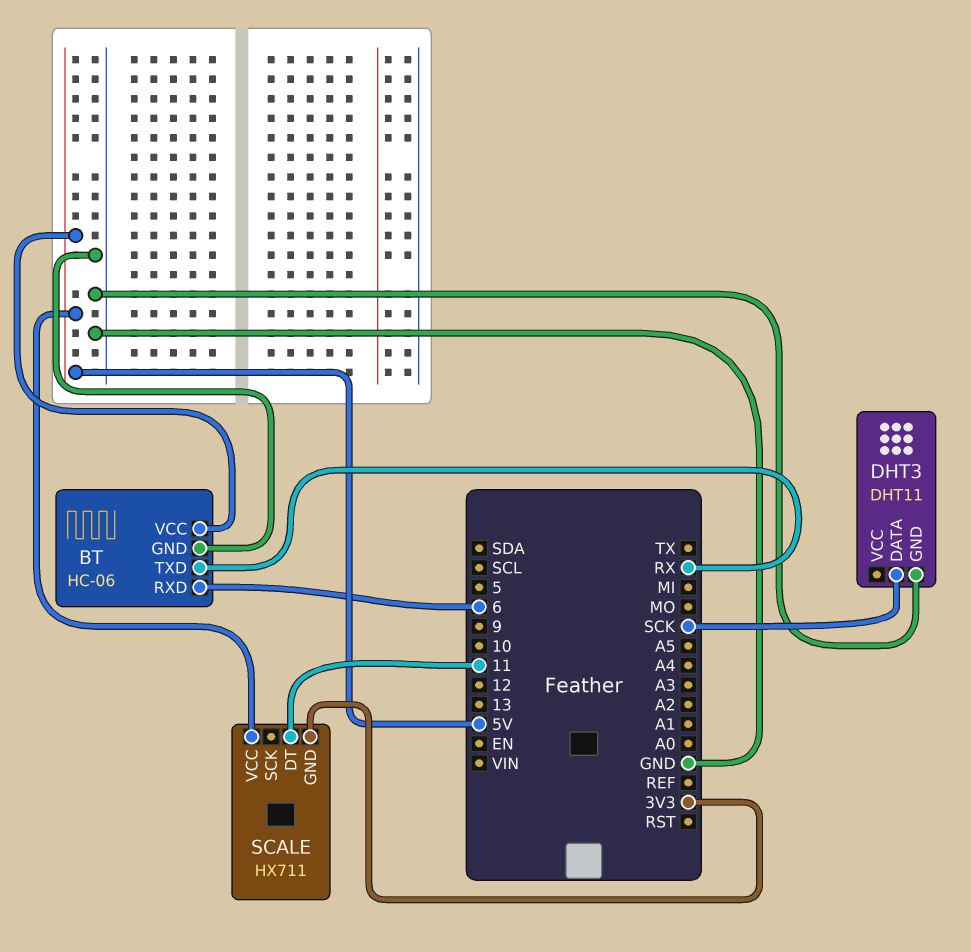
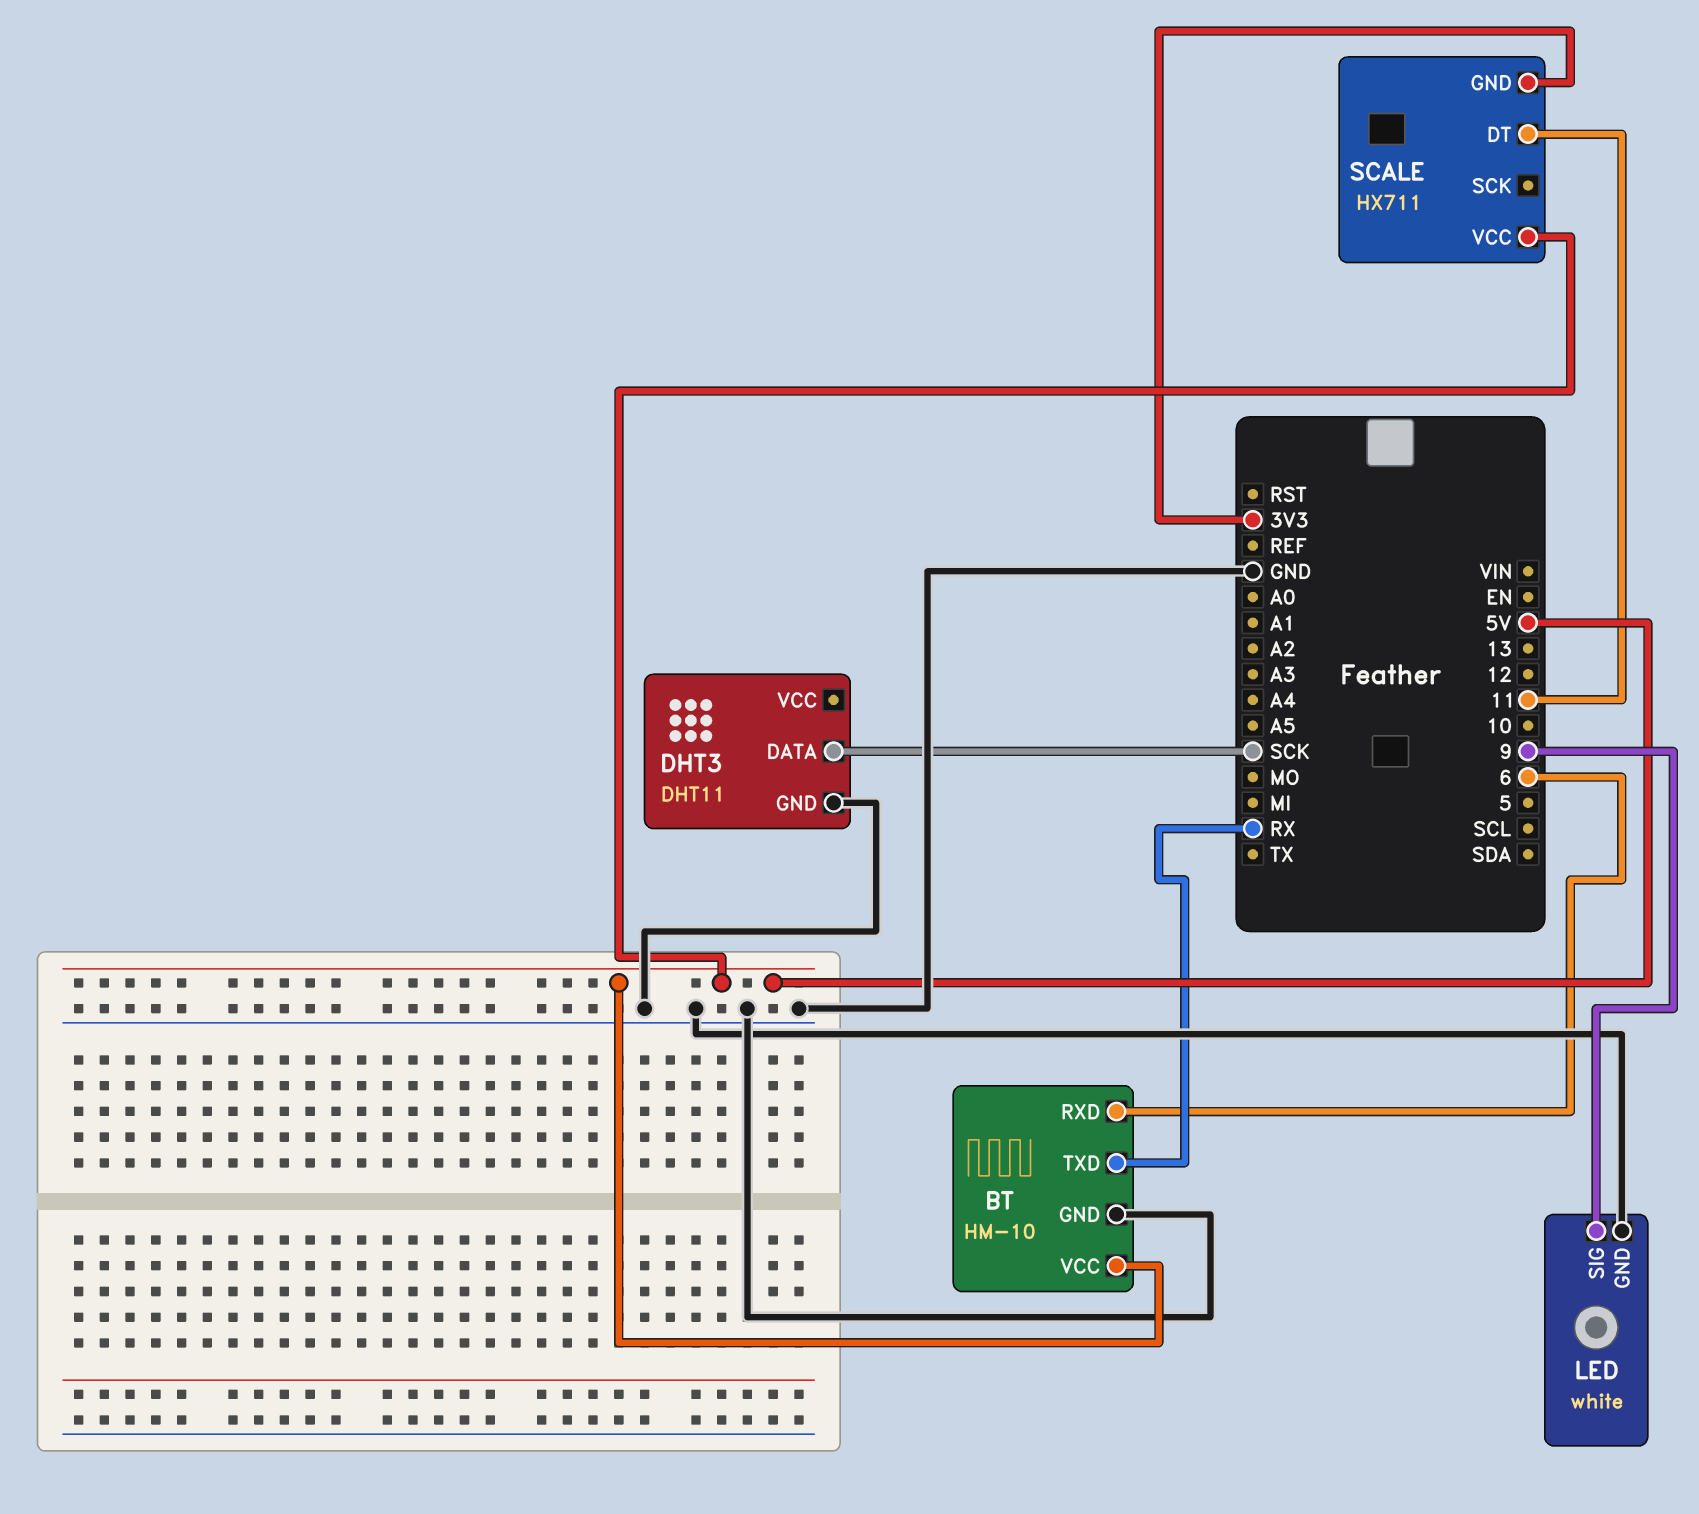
BT: HC-06 -> HM-10
LED: none -> white
LED pin GND: none -> GND
LED pin SIG: none -> 9

